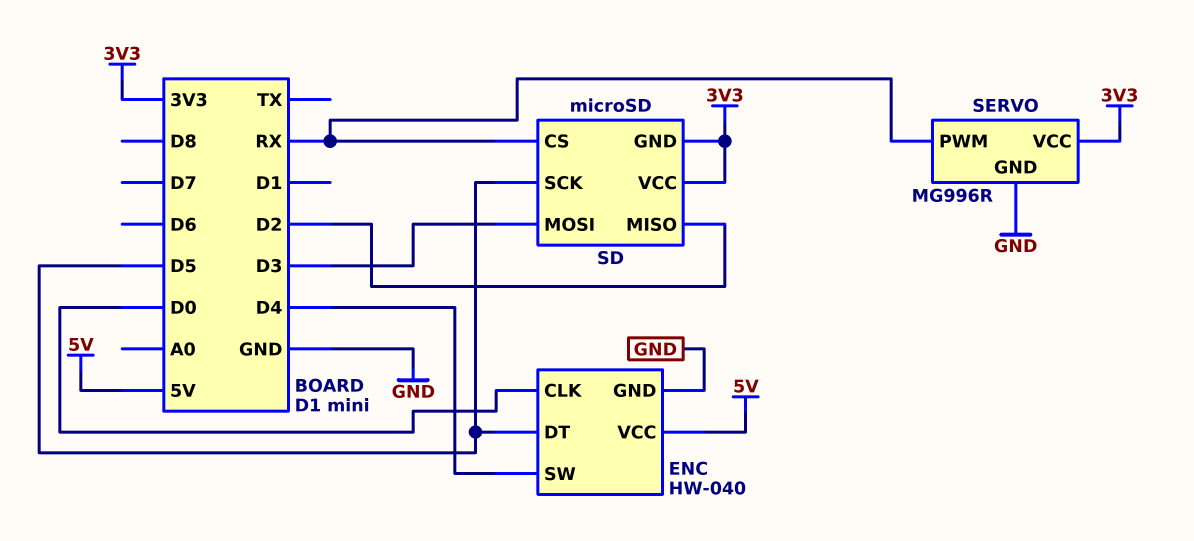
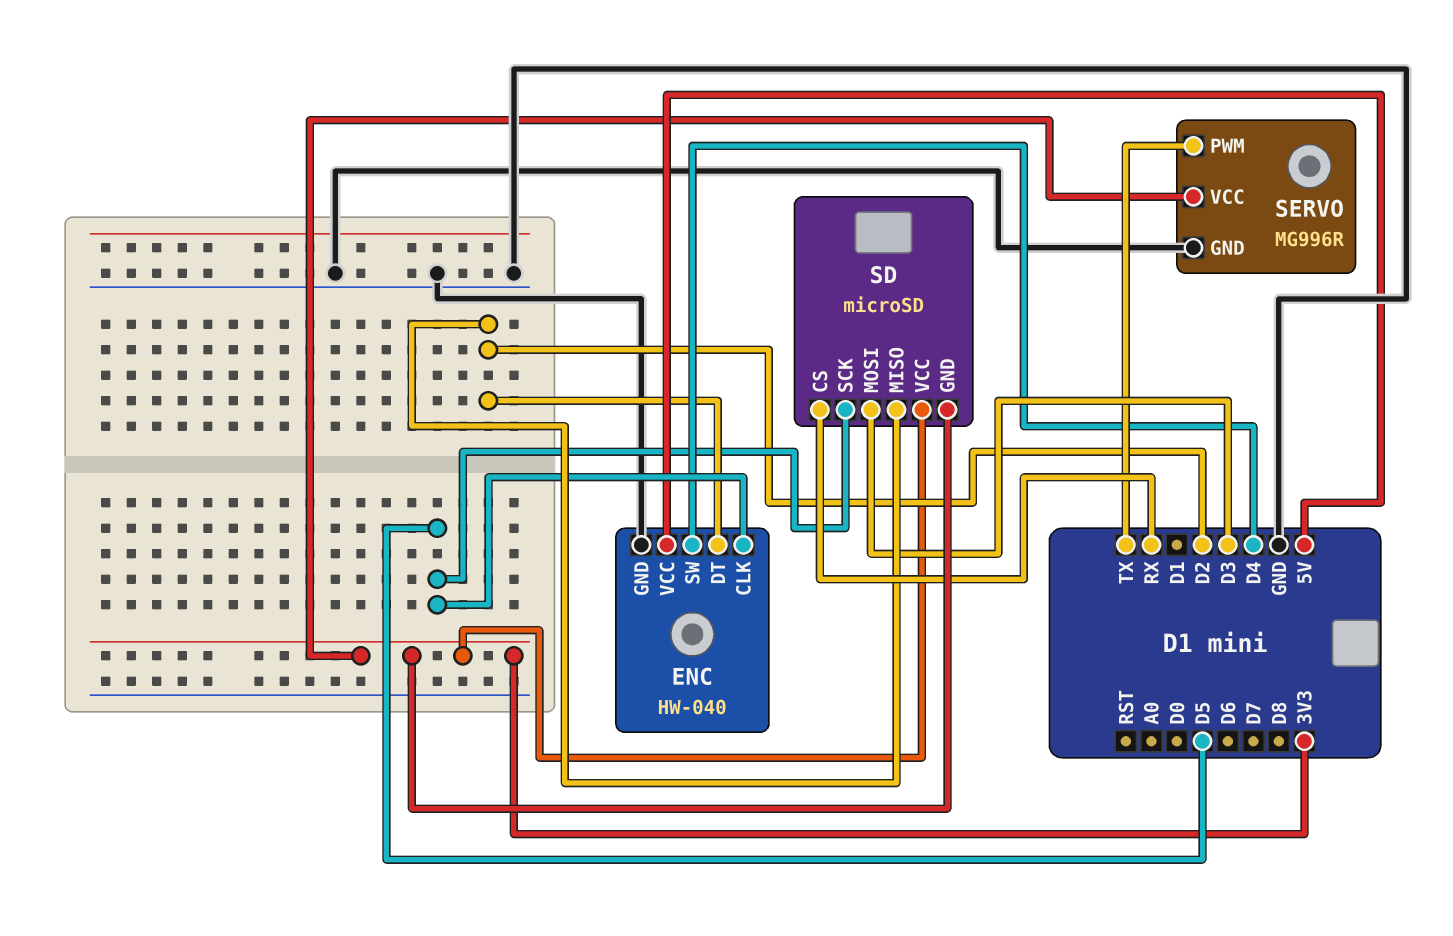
ENC pin CLK: D0 -> D5
ENC pin DT: D5 -> D2
SERVO pin PWM: RX -> TX

